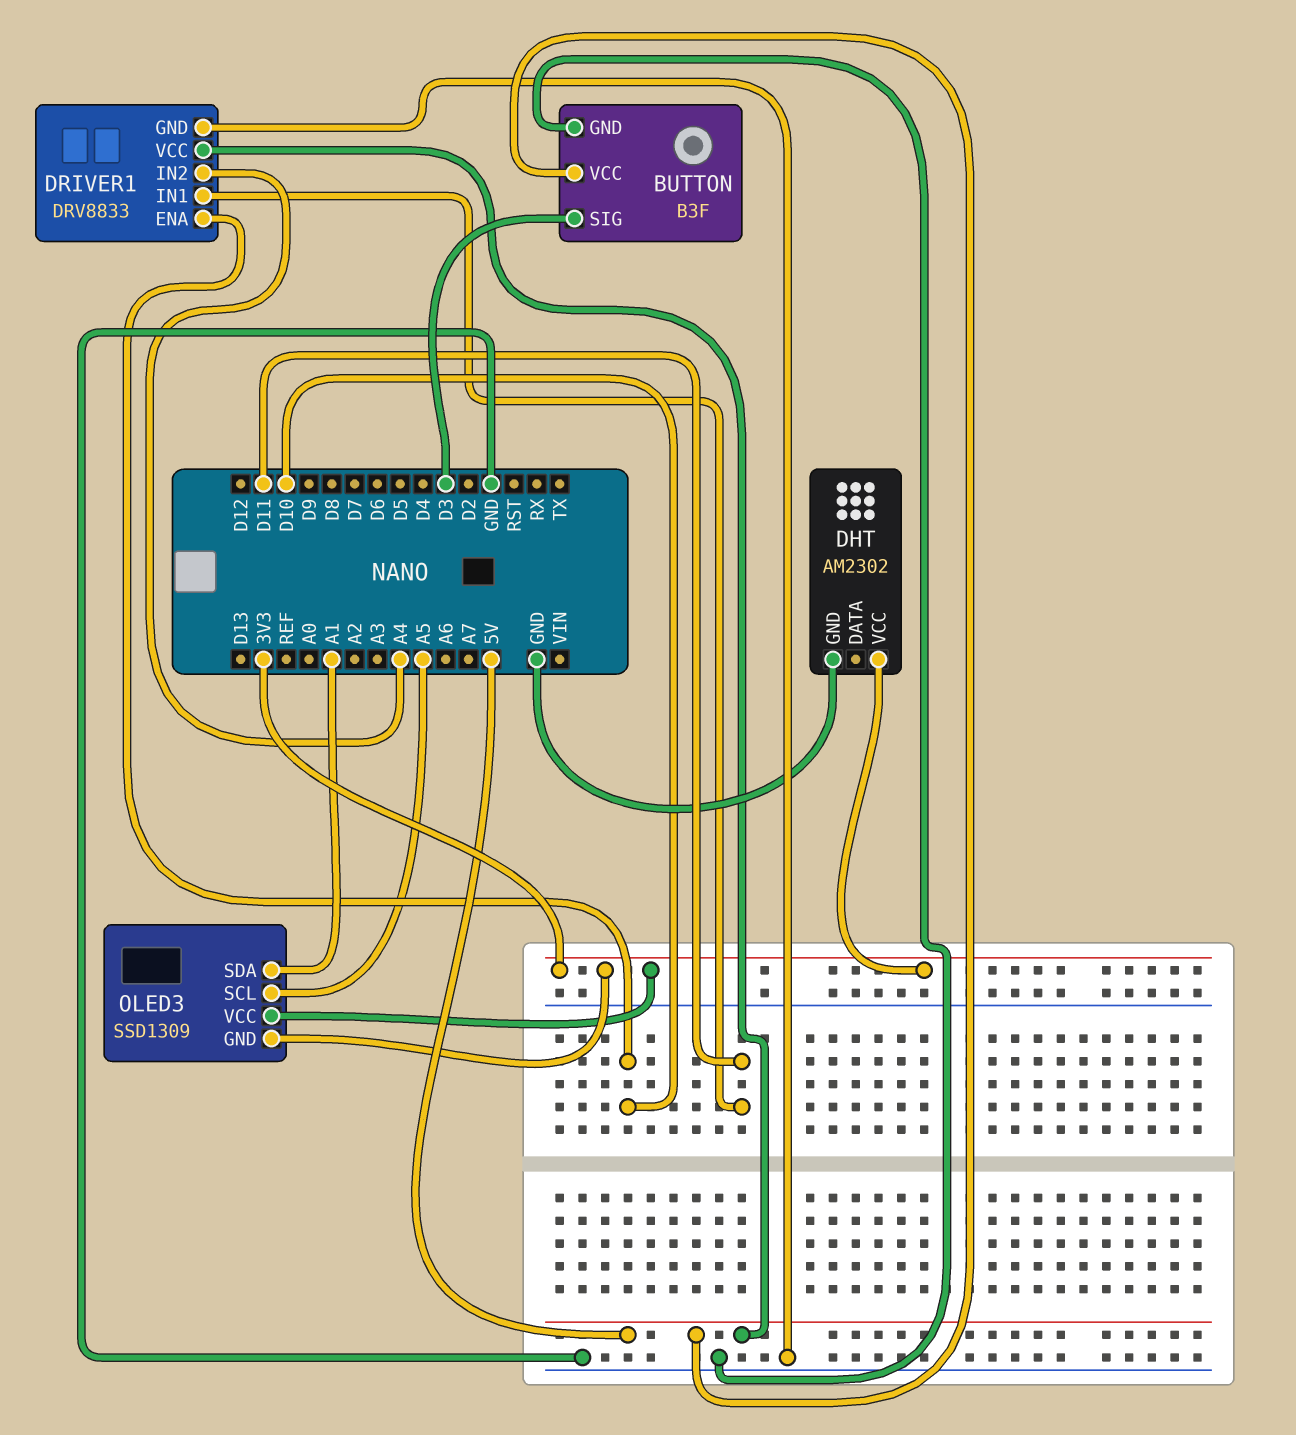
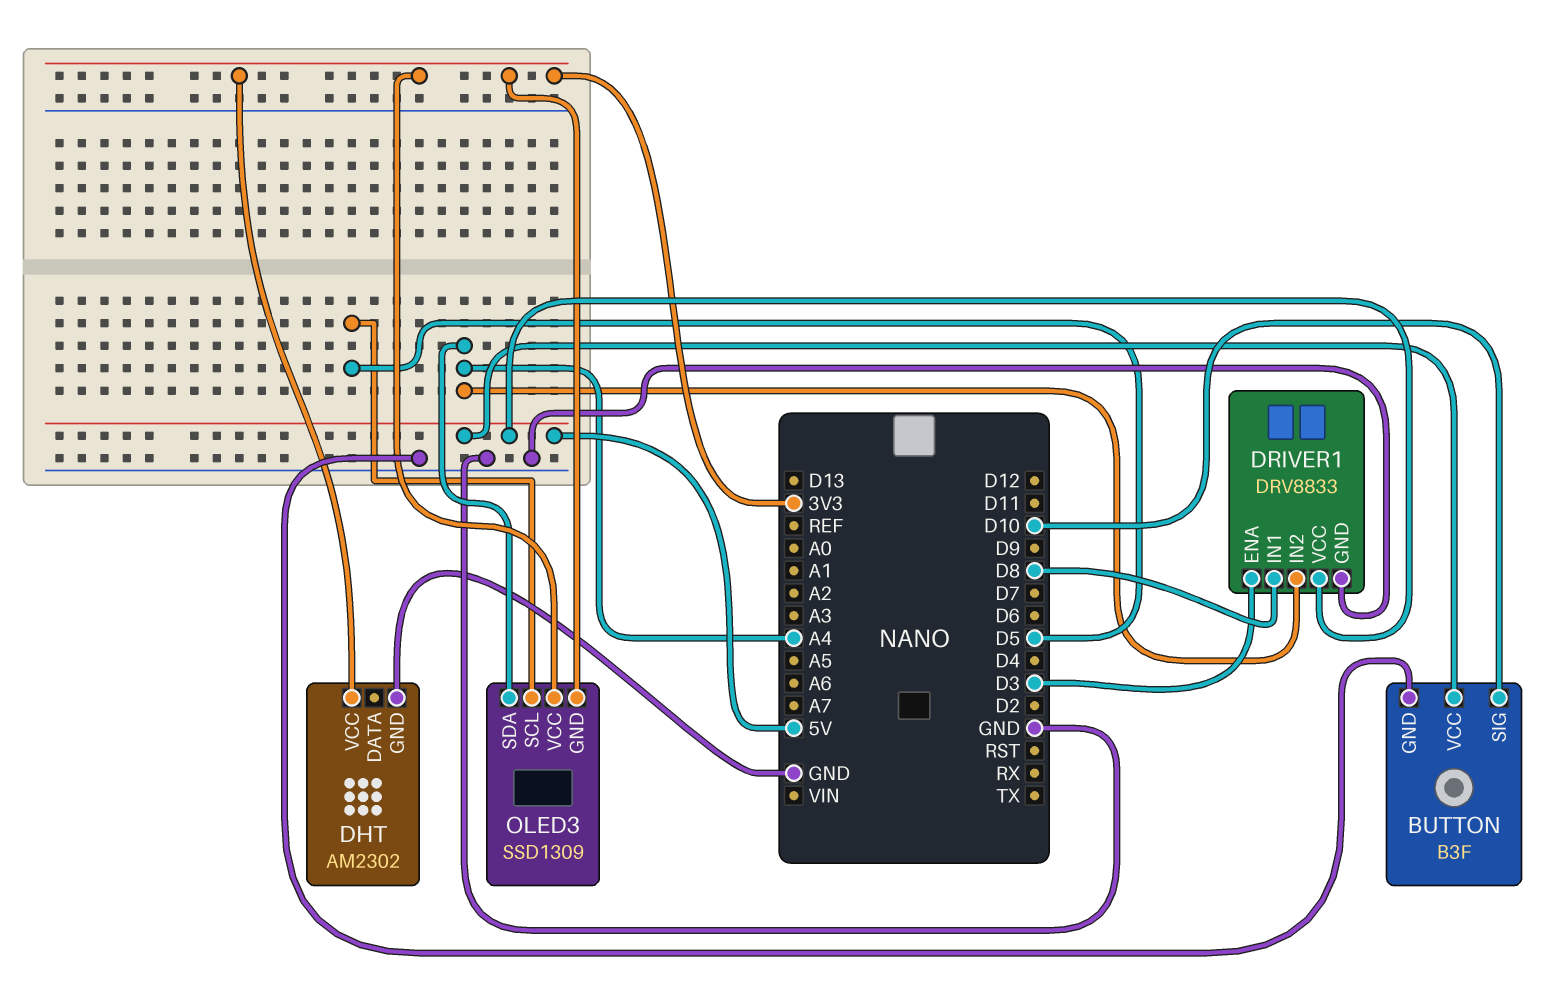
BUTTON pin SIG: D3 -> D10
DRIVER1 pin ENA: D10 -> D3
DRIVER1 pin IN1: D11 -> D8
OLED3 pin SCL: A5 -> D5
OLED3 pin SDA: A1 -> A4

